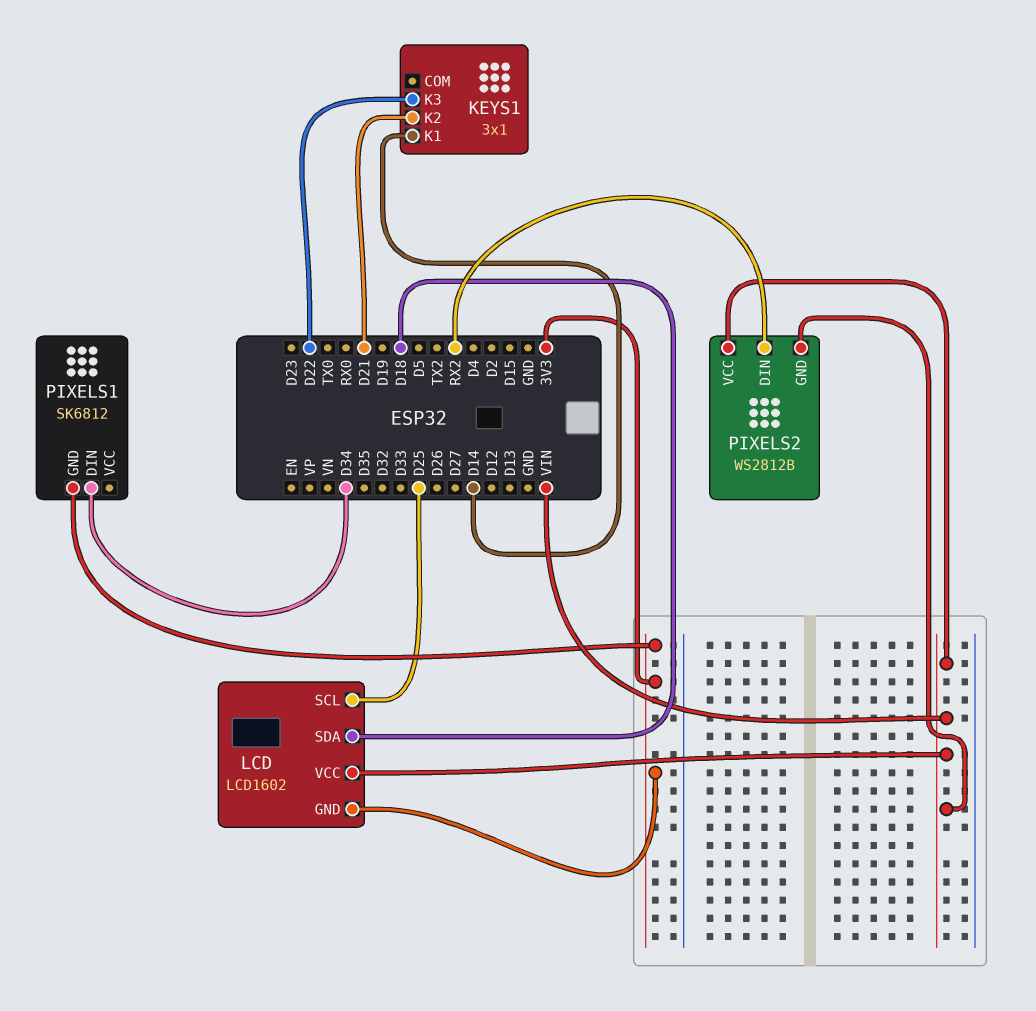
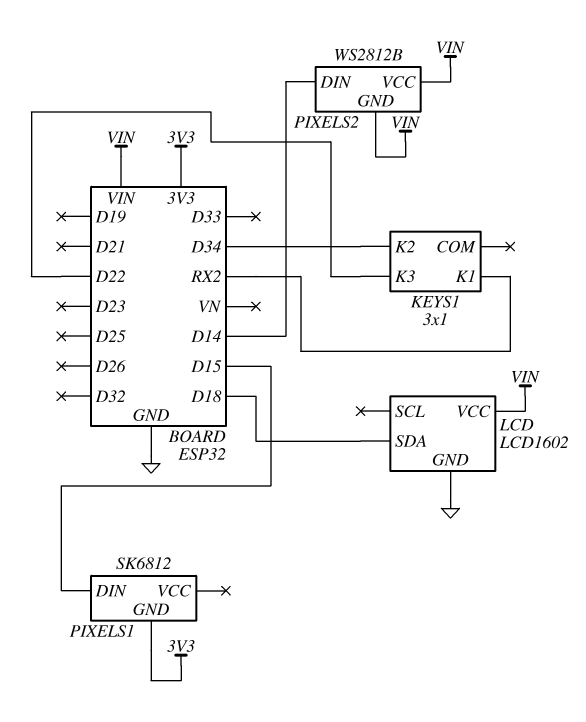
KEYS1 pin K1: D14 -> RX2
KEYS1 pin K2: D21 -> D34
LCD pin GND: 3V3 -> GND
LCD pin SCL: D25 -> none
PIXELS1 pin DIN: D34 -> D15
PIXELS2 pin DIN: RX2 -> D14

